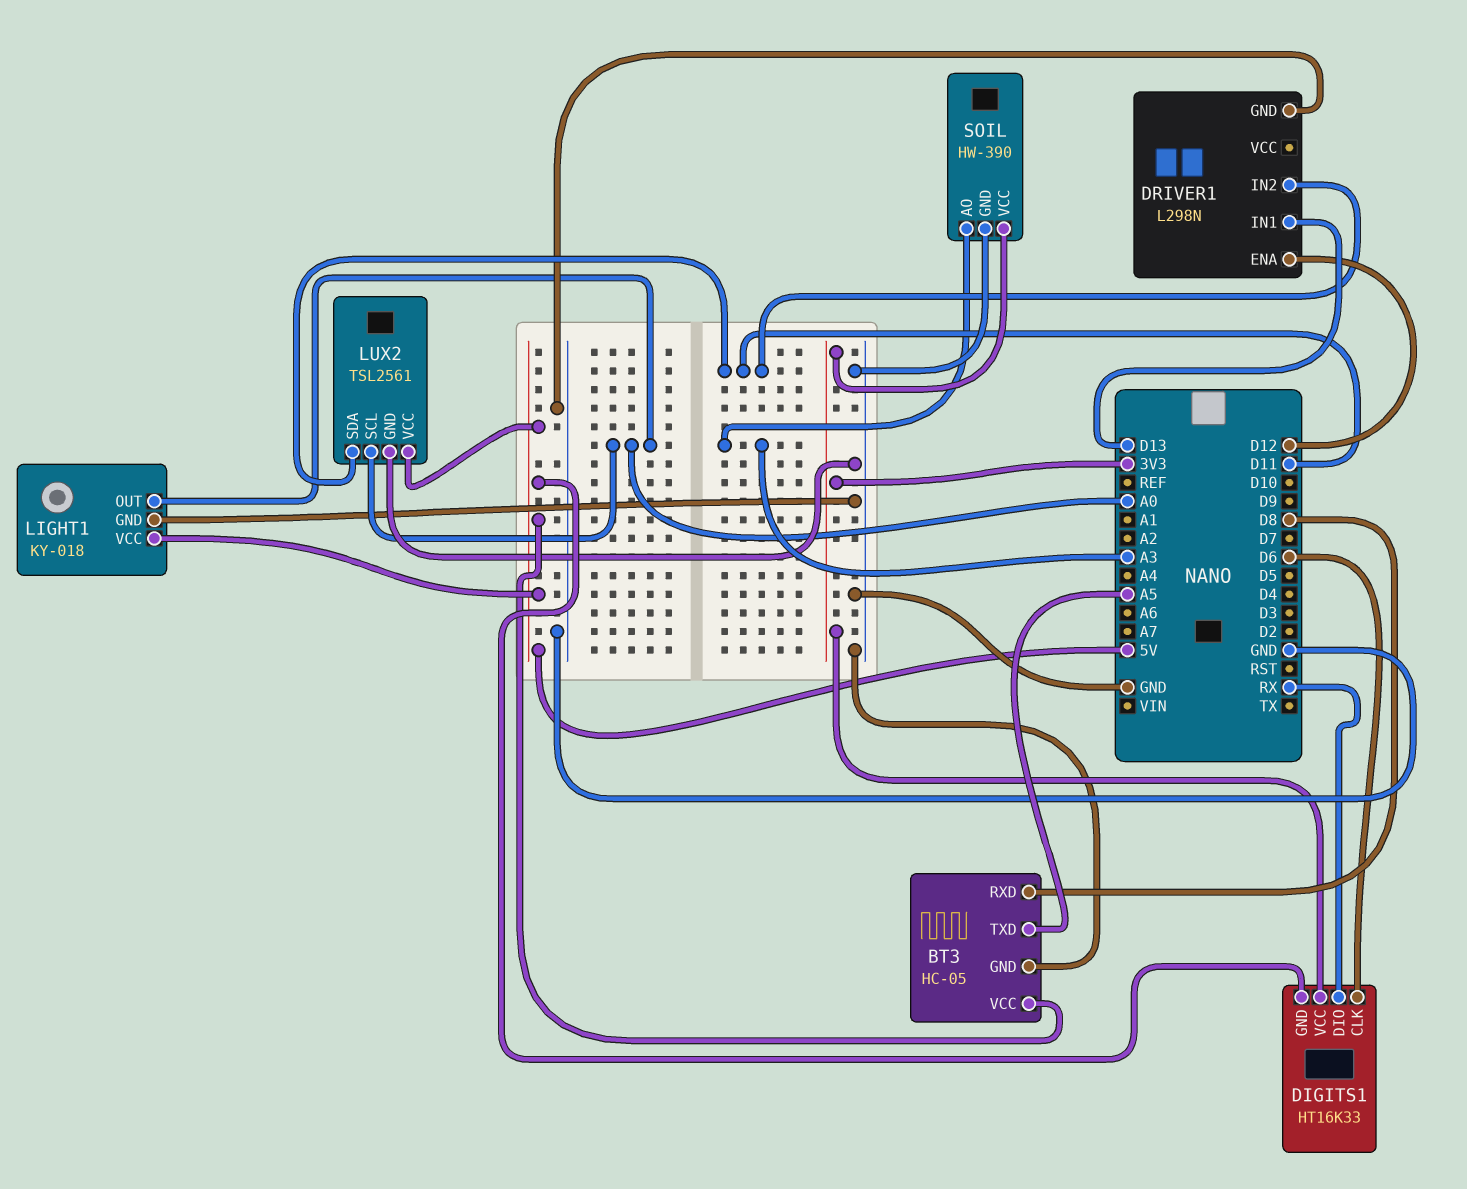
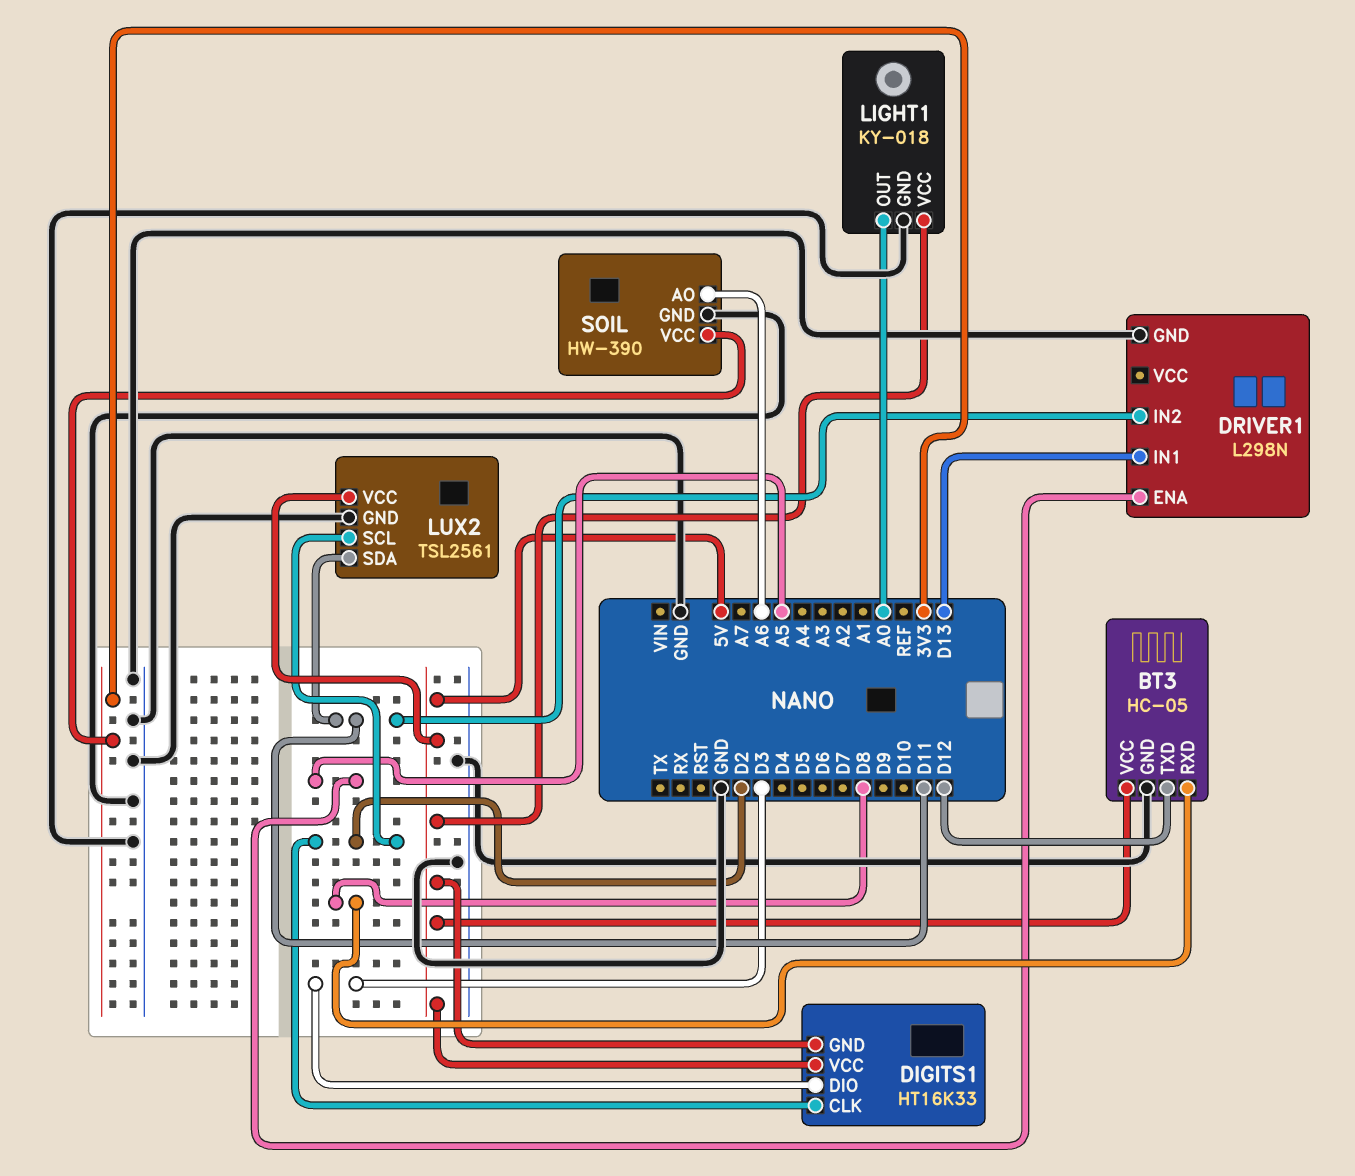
BT3 pin TXD: A5 -> D12
DIGITS1 pin CLK: D6 -> D2
DIGITS1 pin DIO: RX -> D3
DIGITS1 pin VCC: 3V3 -> 5V
DRIVER1 pin ENA: D12 -> A5
LUX2 pin SCL: A0 -> D2
SOIL pin AO: A3 -> A6

